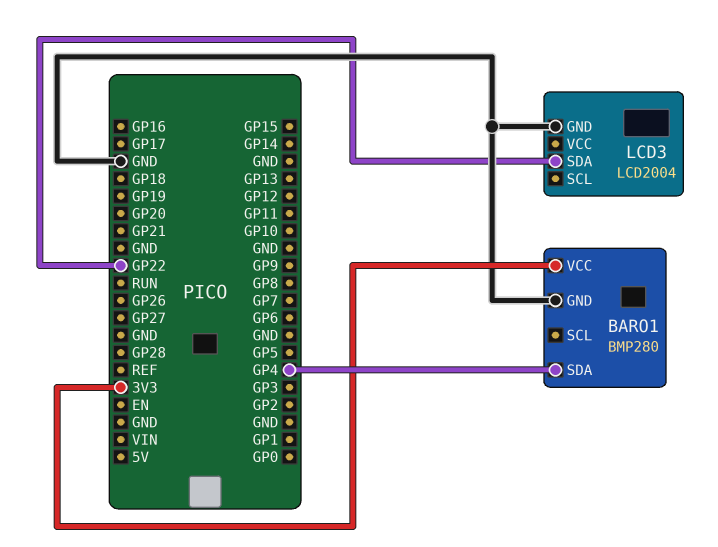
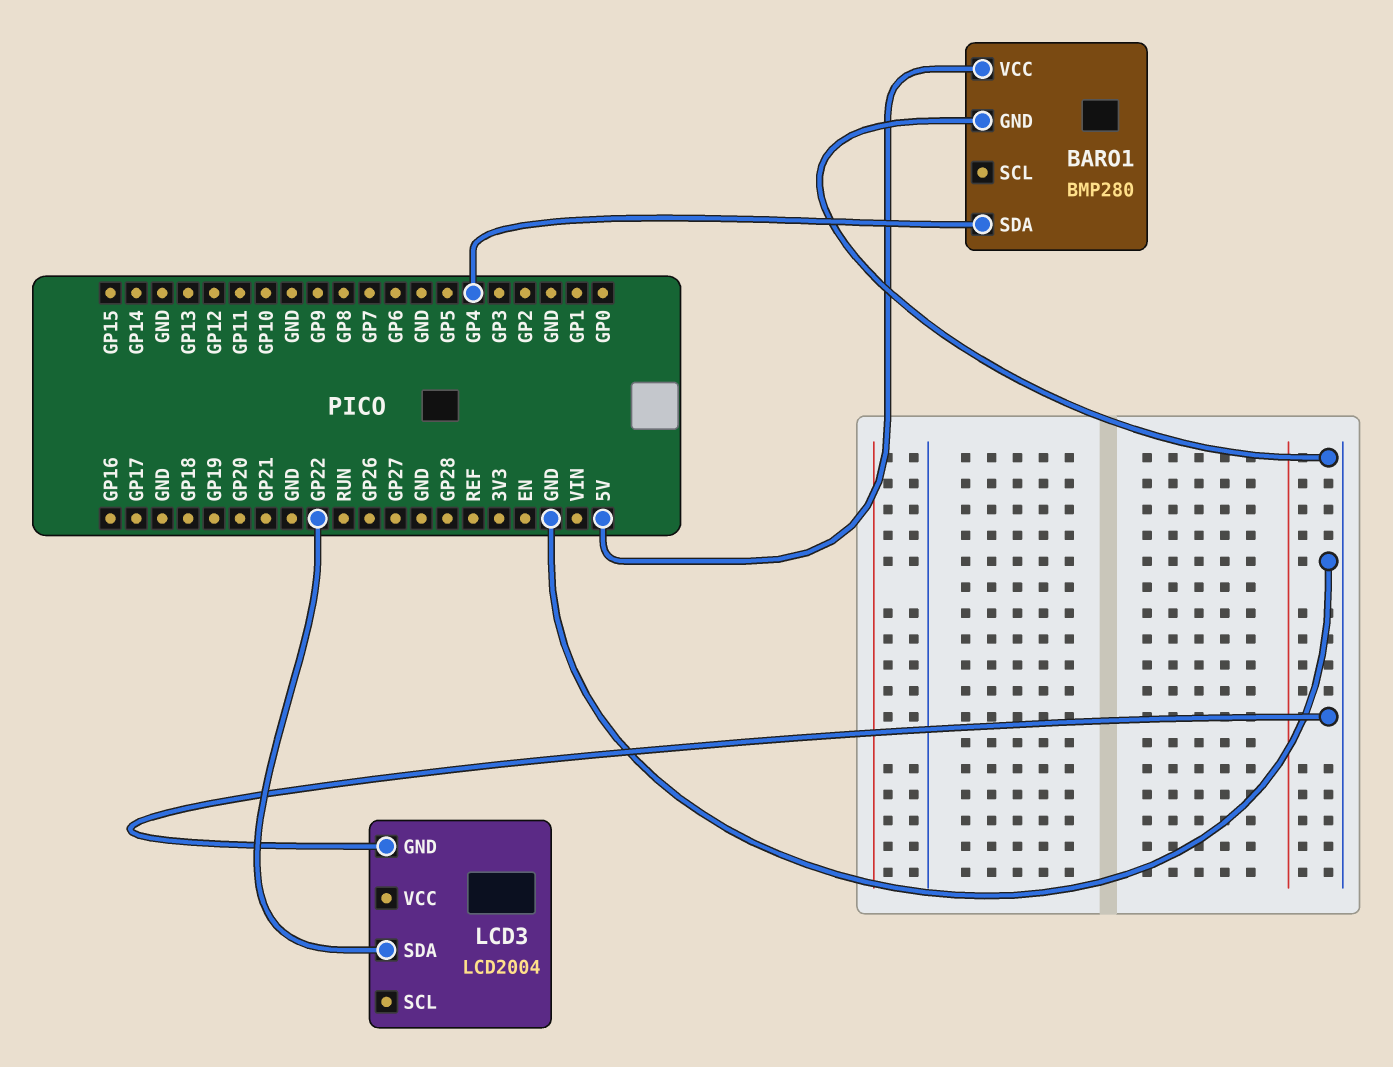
BARO1 pin VCC: 3V3 -> 5V

